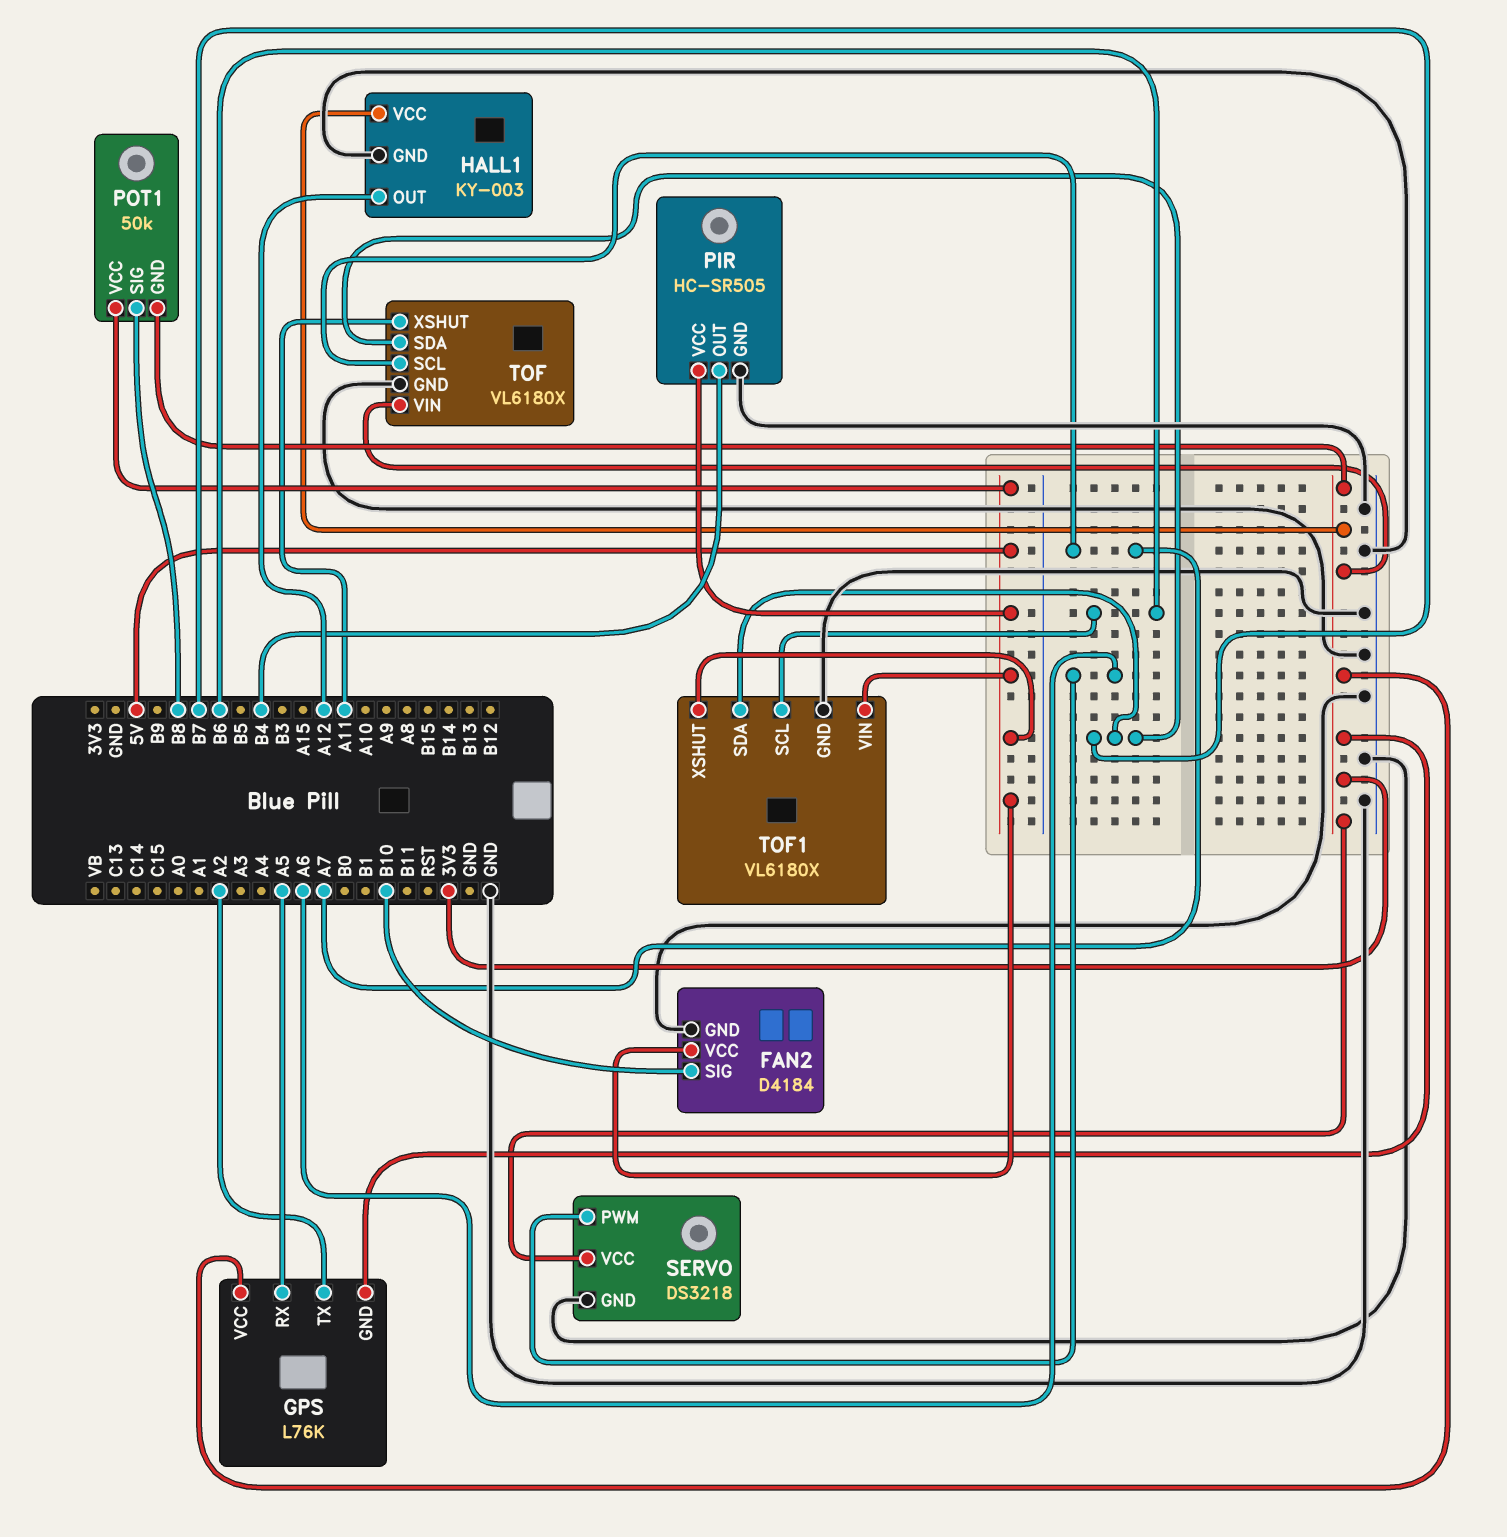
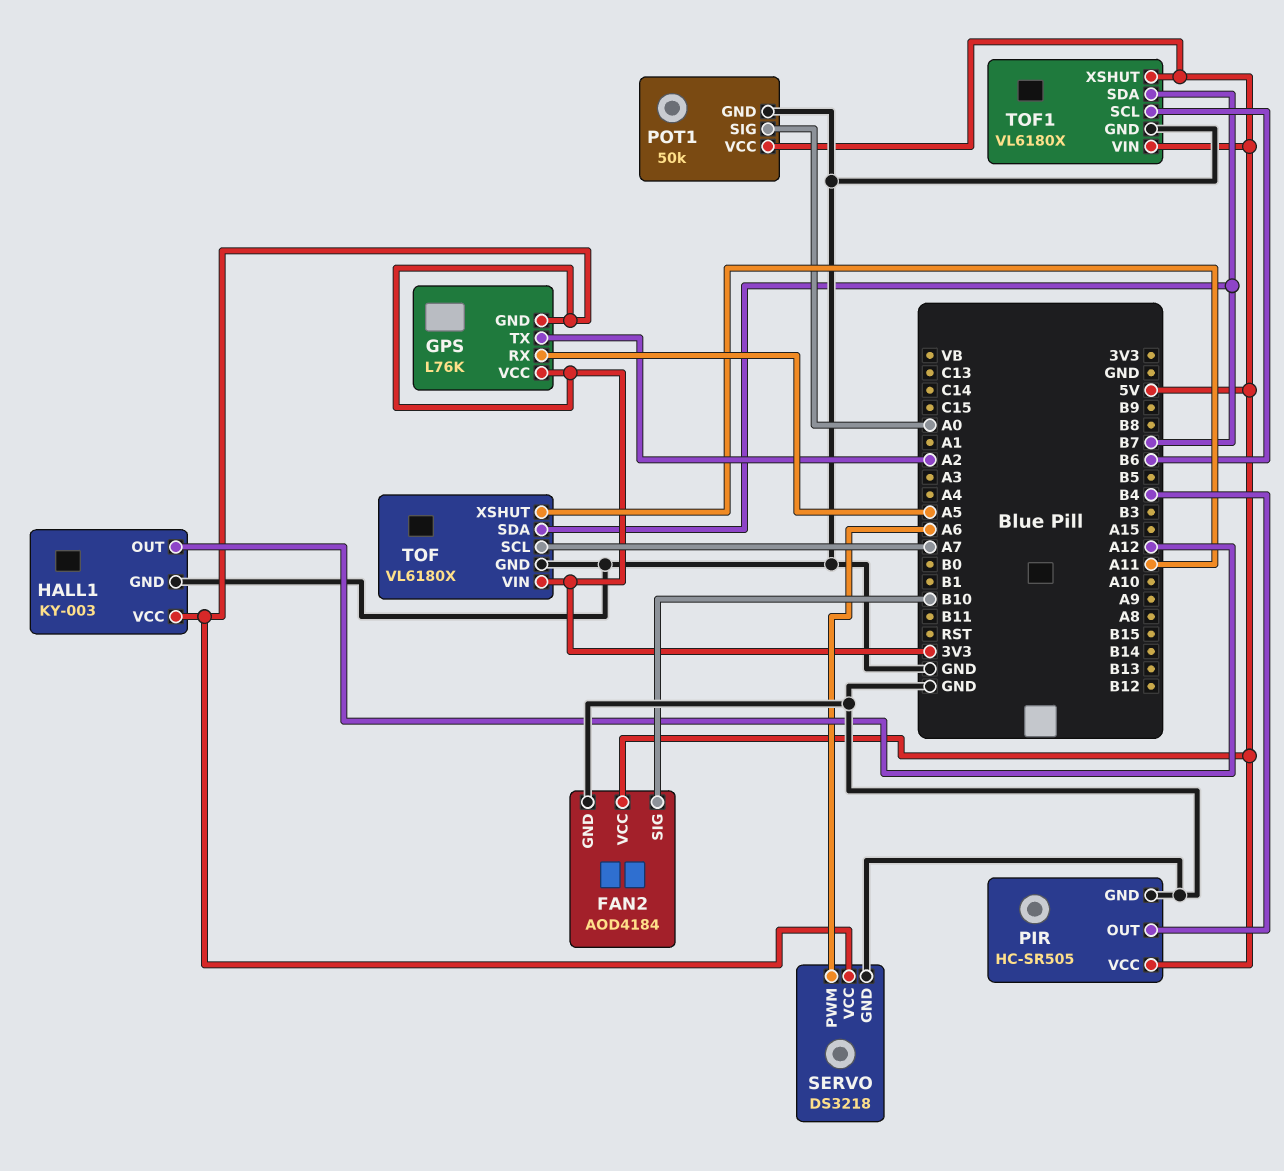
FAN2: D4184 -> AOD4184
POT1 pin GND: 3V3 -> GND
POT1 pin SIG: B8 -> A0

